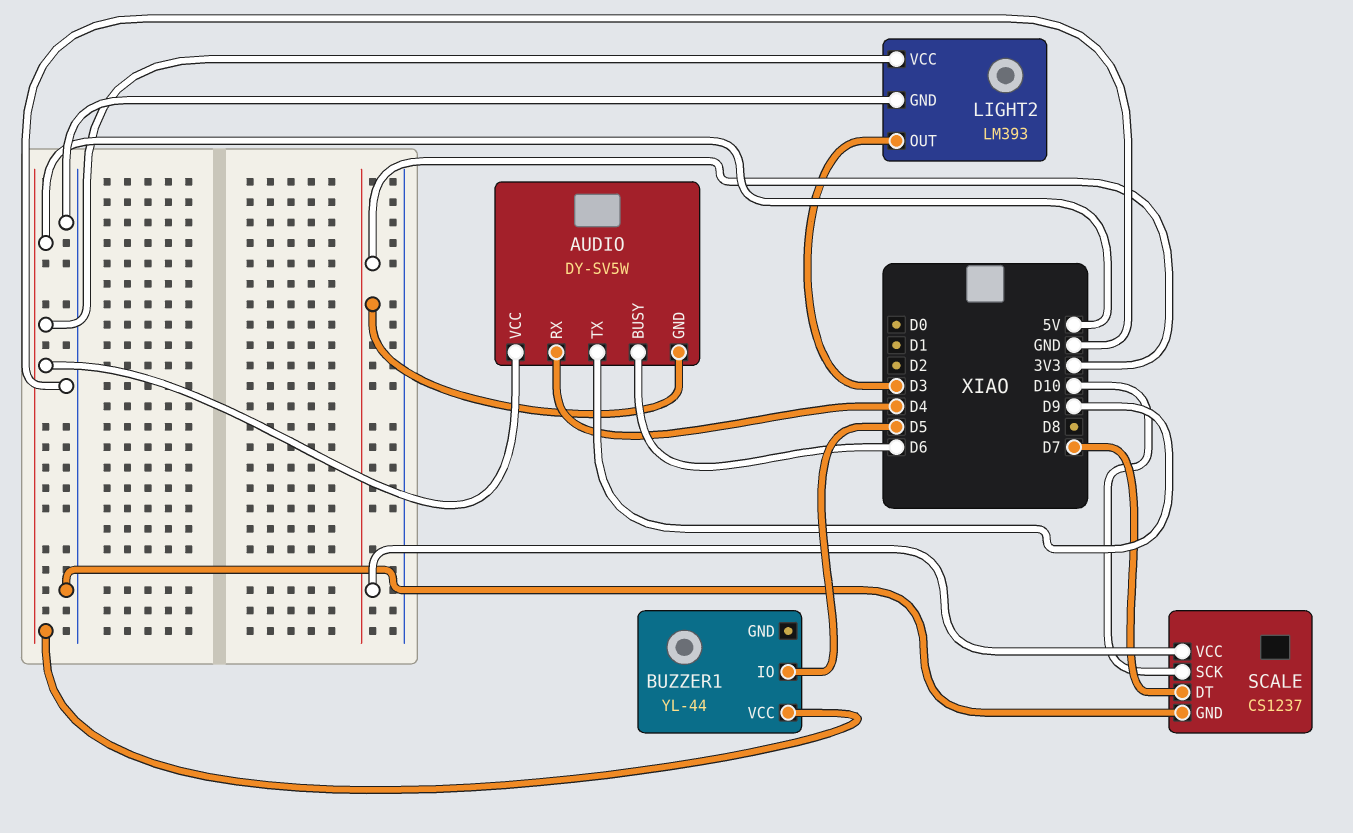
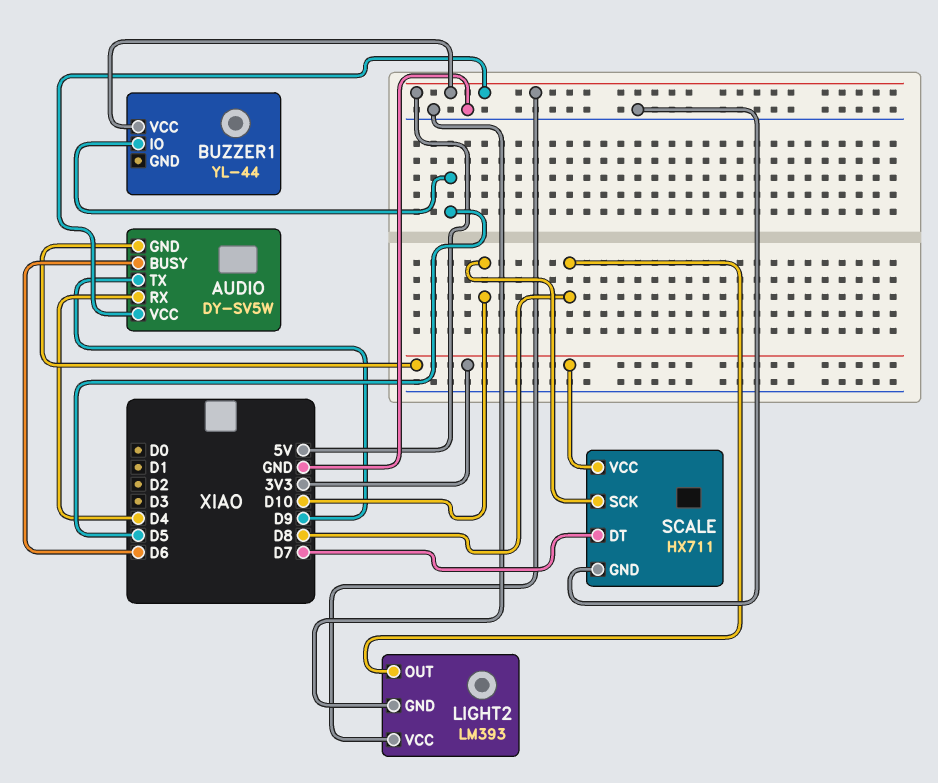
LIGHT2 pin OUT: D3 -> D8
SCALE: CS1237 -> HX711

